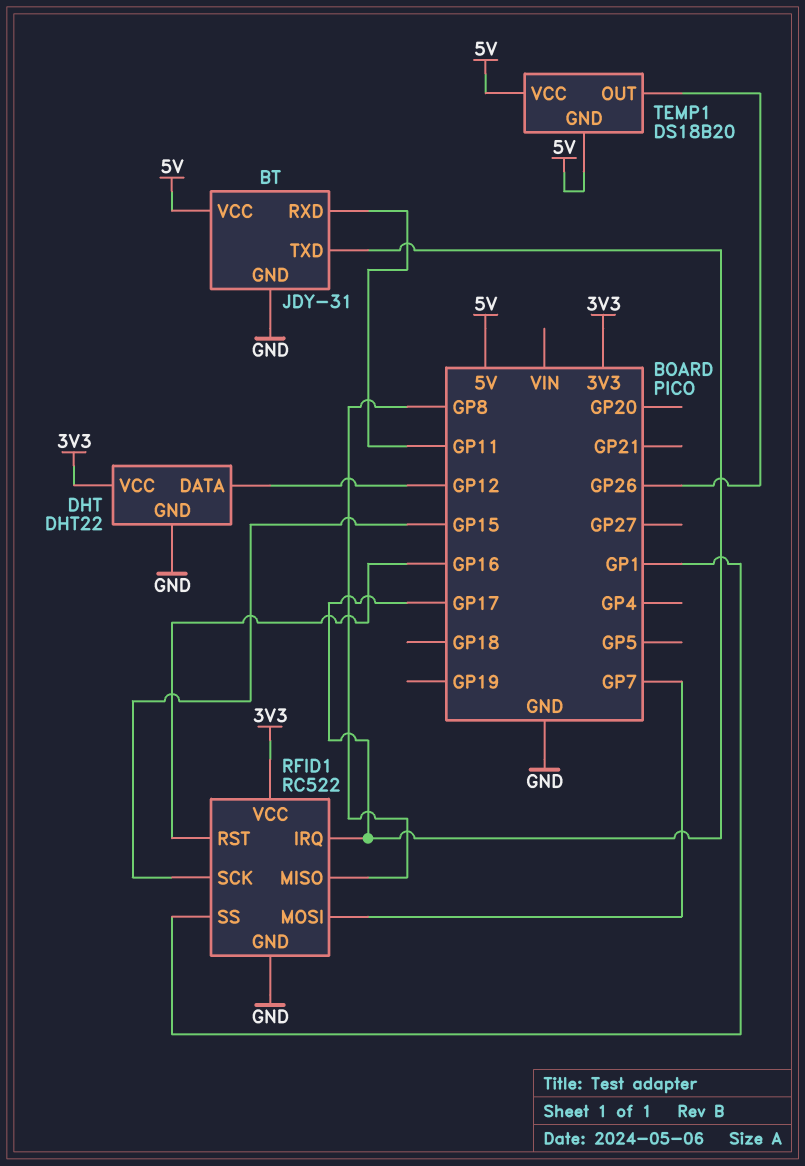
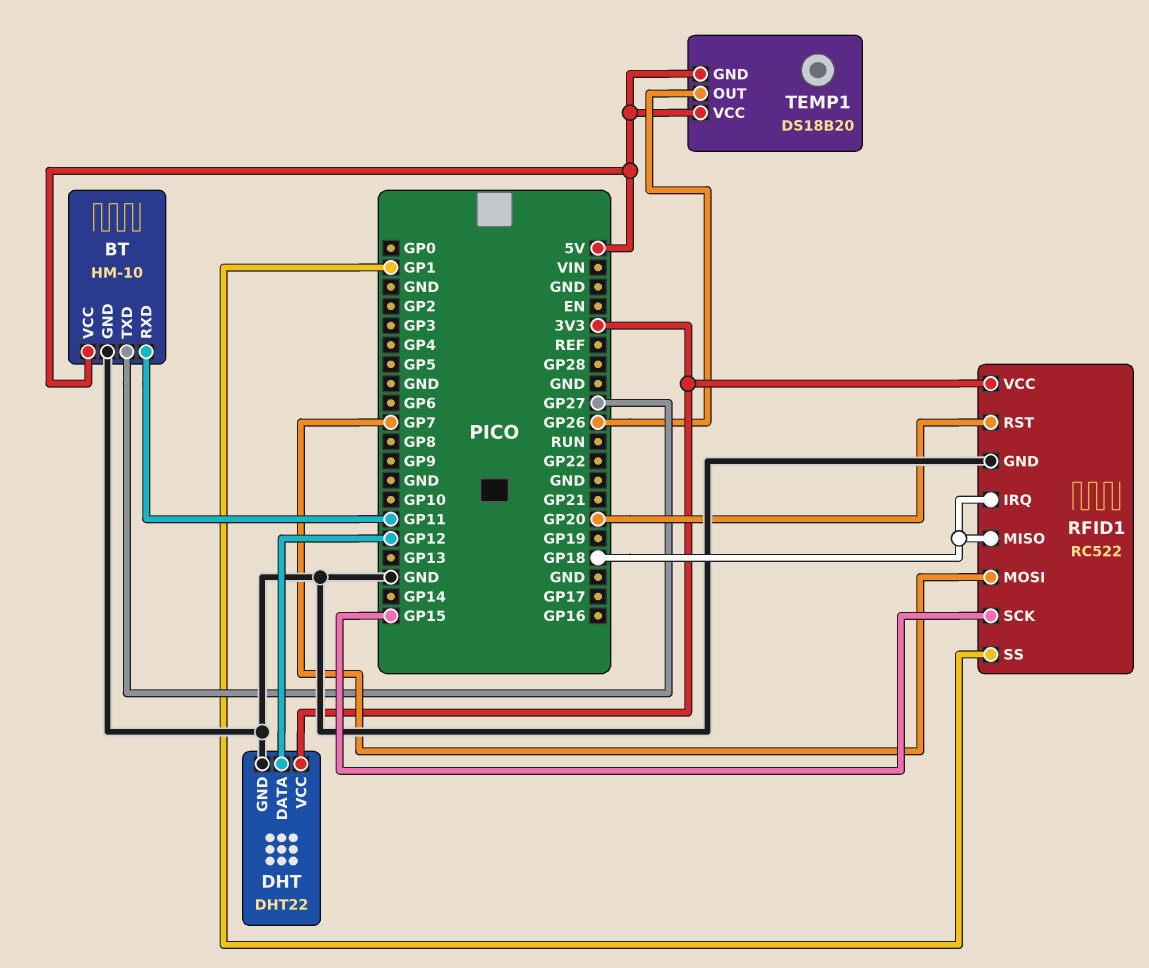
BT: JDY-31 -> HM-10
BT pin TXD: GP17 -> GP27
RFID1 pin IRQ: GP17 -> GP18
RFID1 pin MISO: GP8 -> GP18
RFID1 pin RST: GP16 -> GP20

